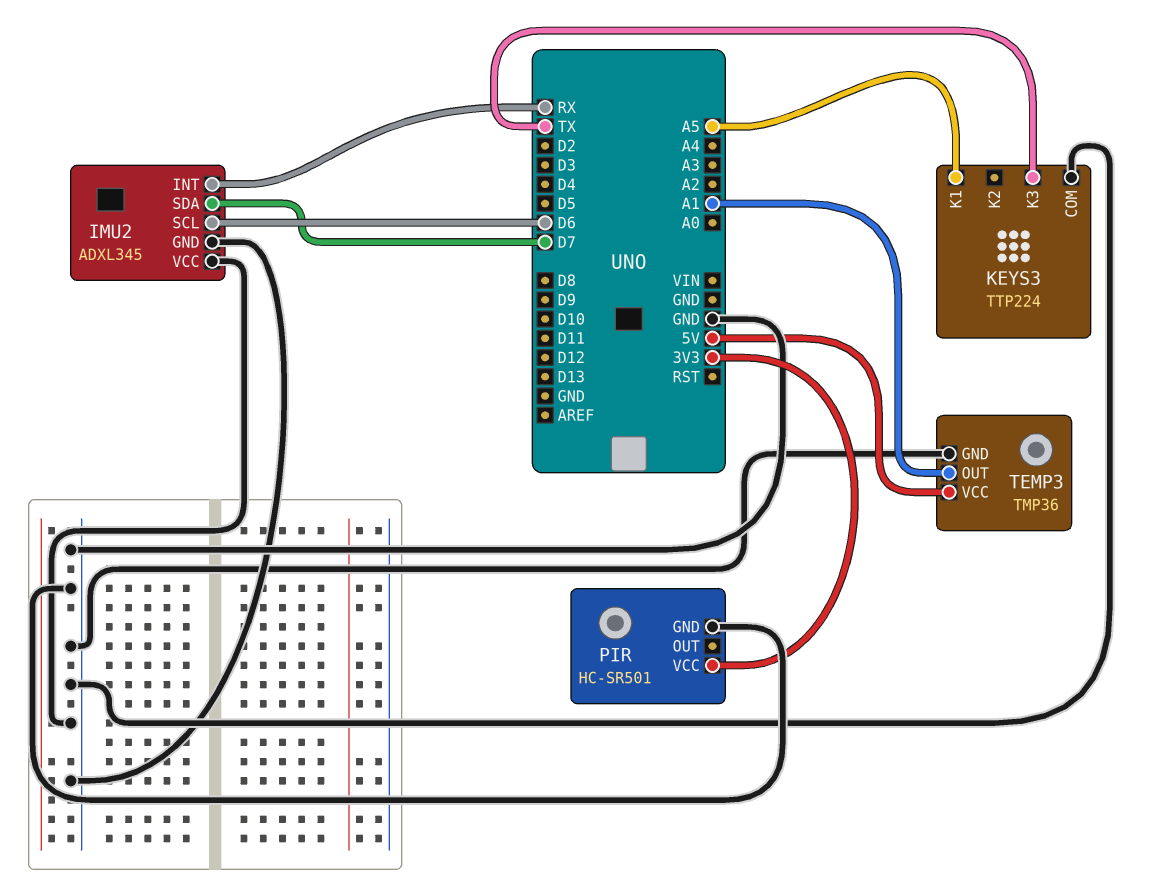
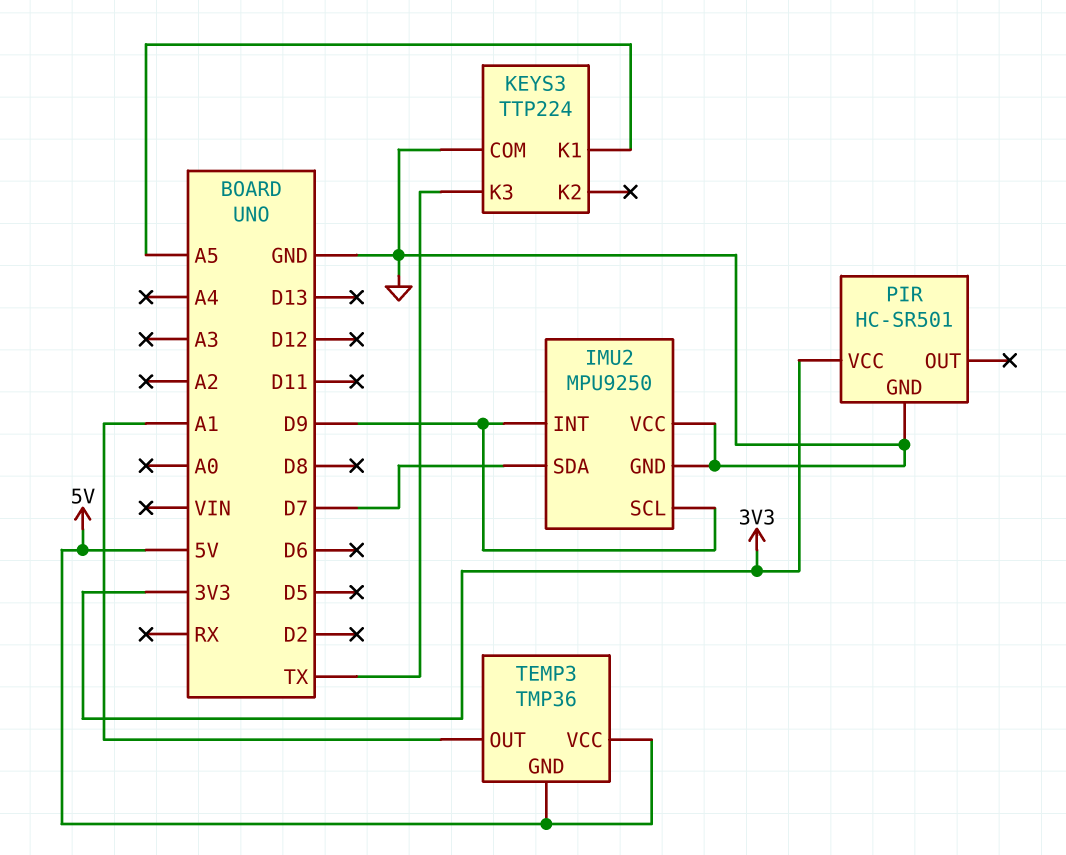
IMU2: ADXL345 -> MPU9250
IMU2 pin INT: RX -> D9
IMU2 pin SCL: D6 -> D9
TEMP3 pin GND: GND -> 5V

